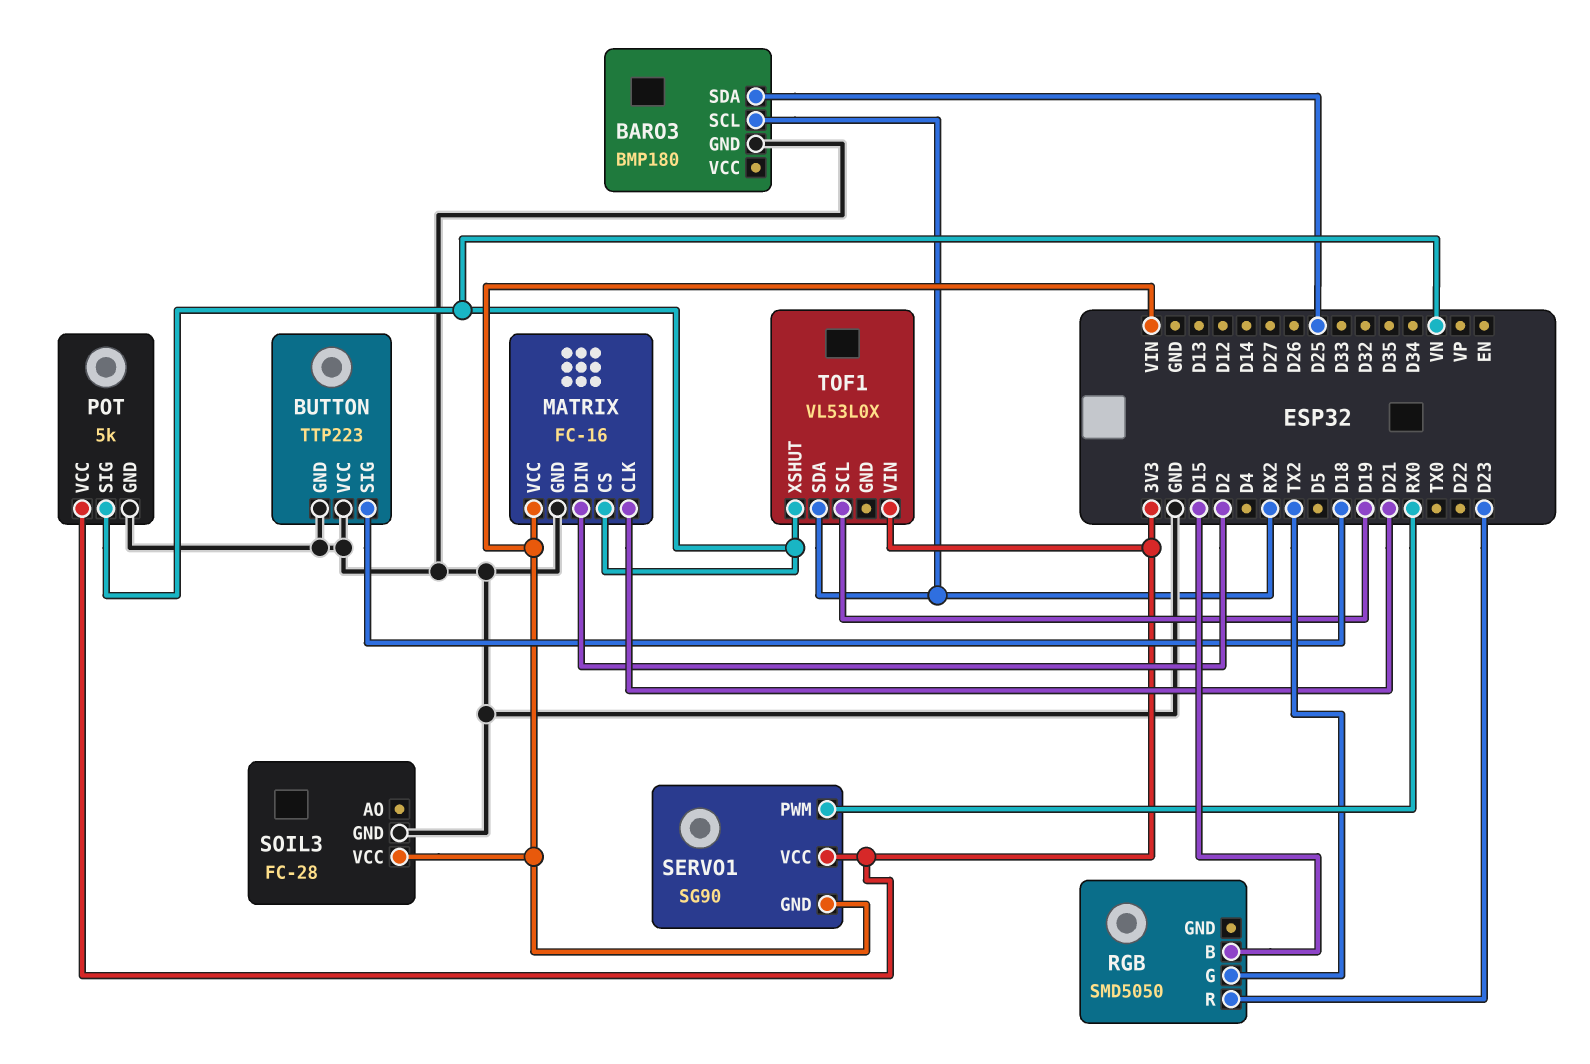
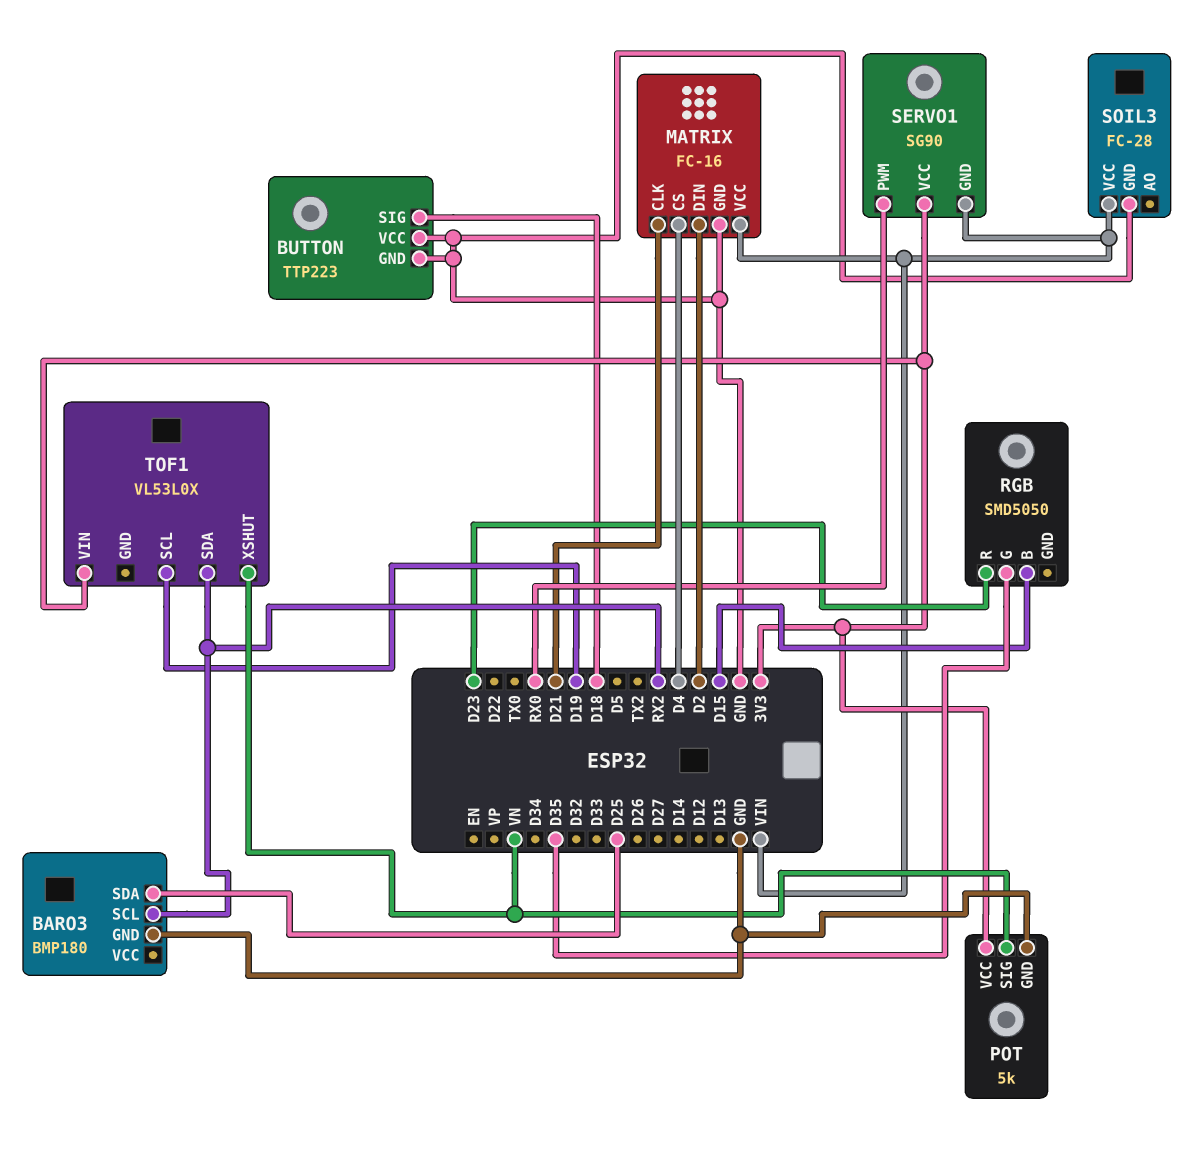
MATRIX pin CS: VN -> D4
RGB pin G: TX2 -> D35

